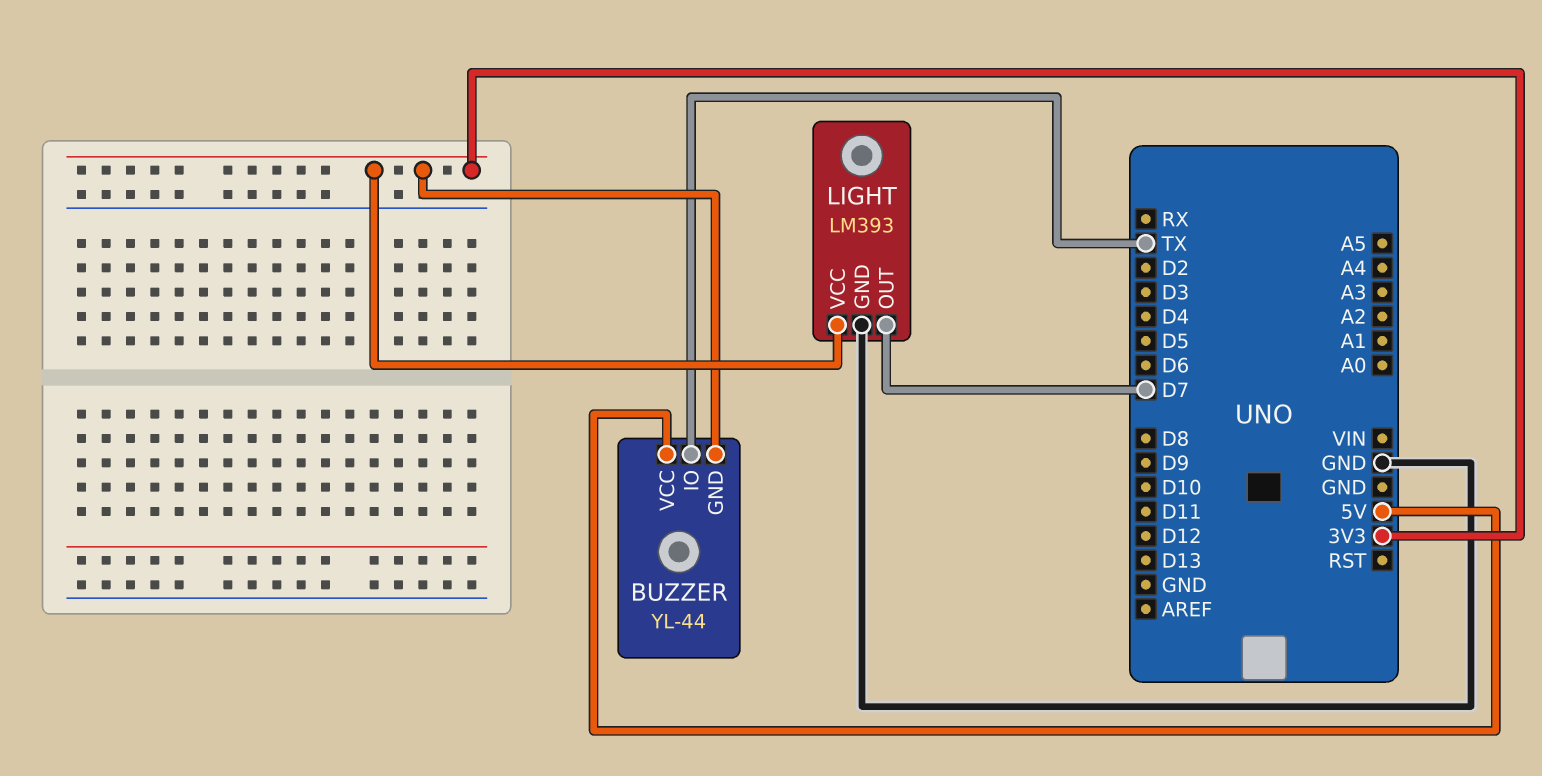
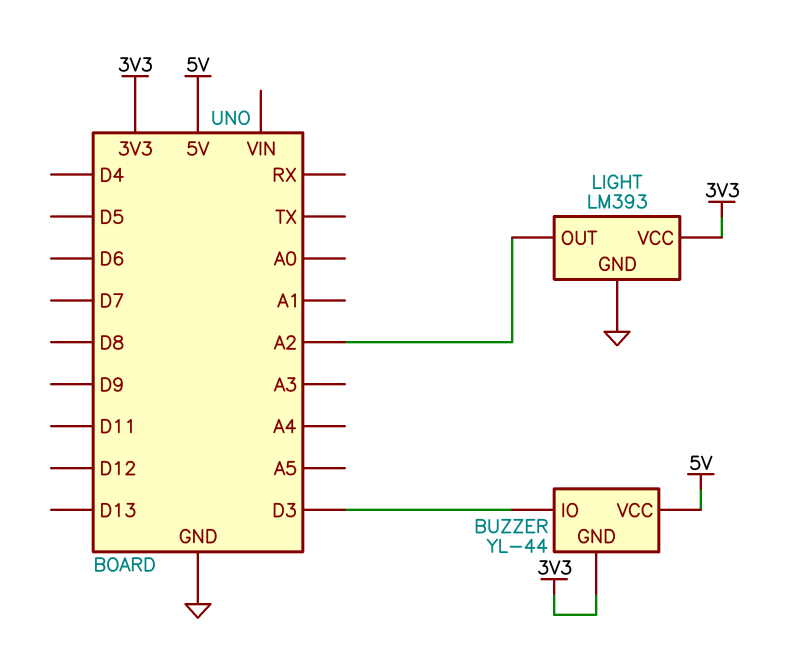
BUZZER pin IO: TX -> D3
LIGHT pin OUT: D7 -> A2

